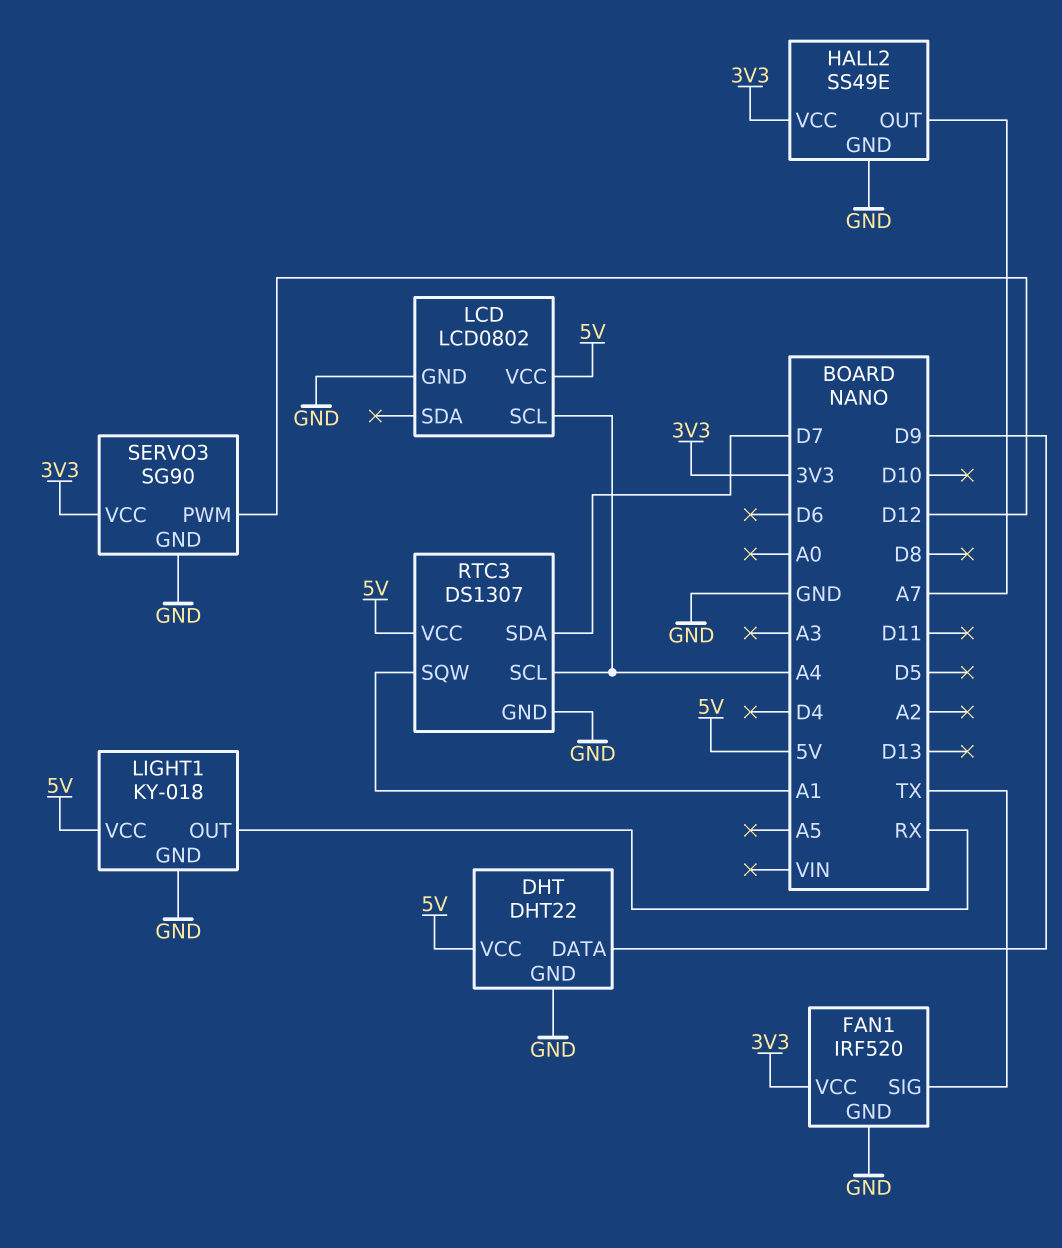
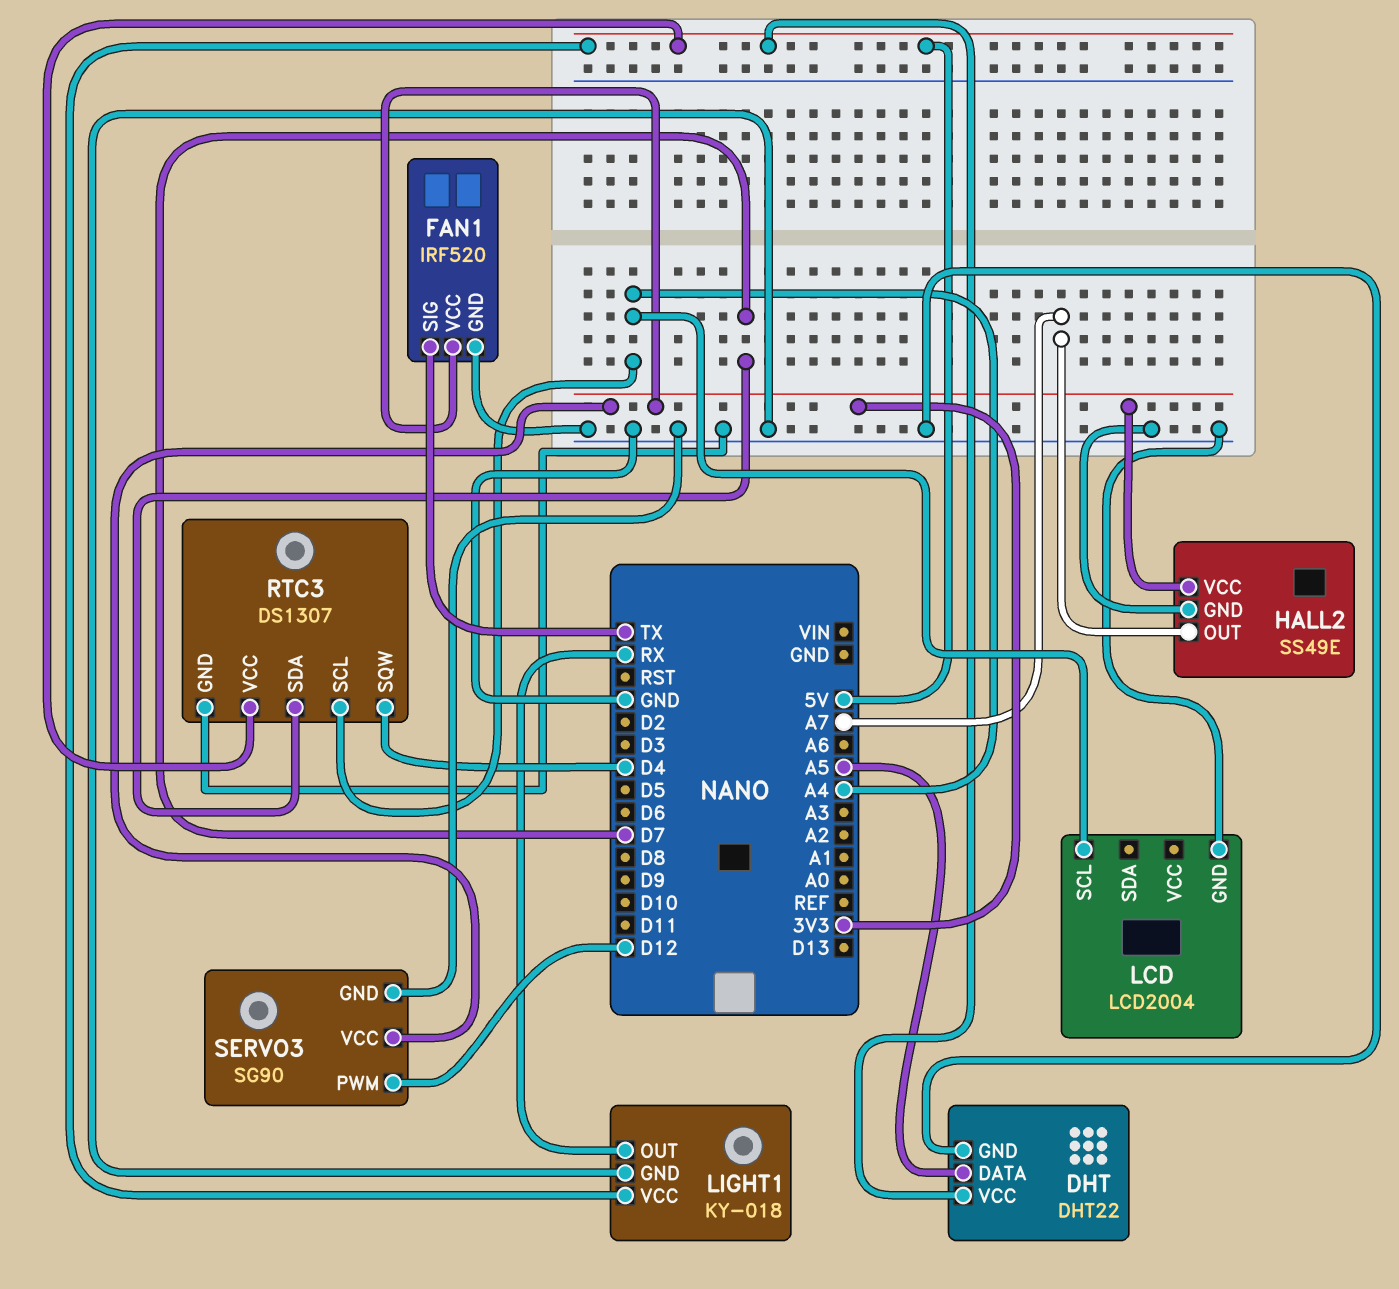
DHT pin DATA: D9 -> A5
LCD: LCD0802 -> LCD2004
LCD pin VCC: 5V -> none
RTC3 pin SQW: A1 -> D4

